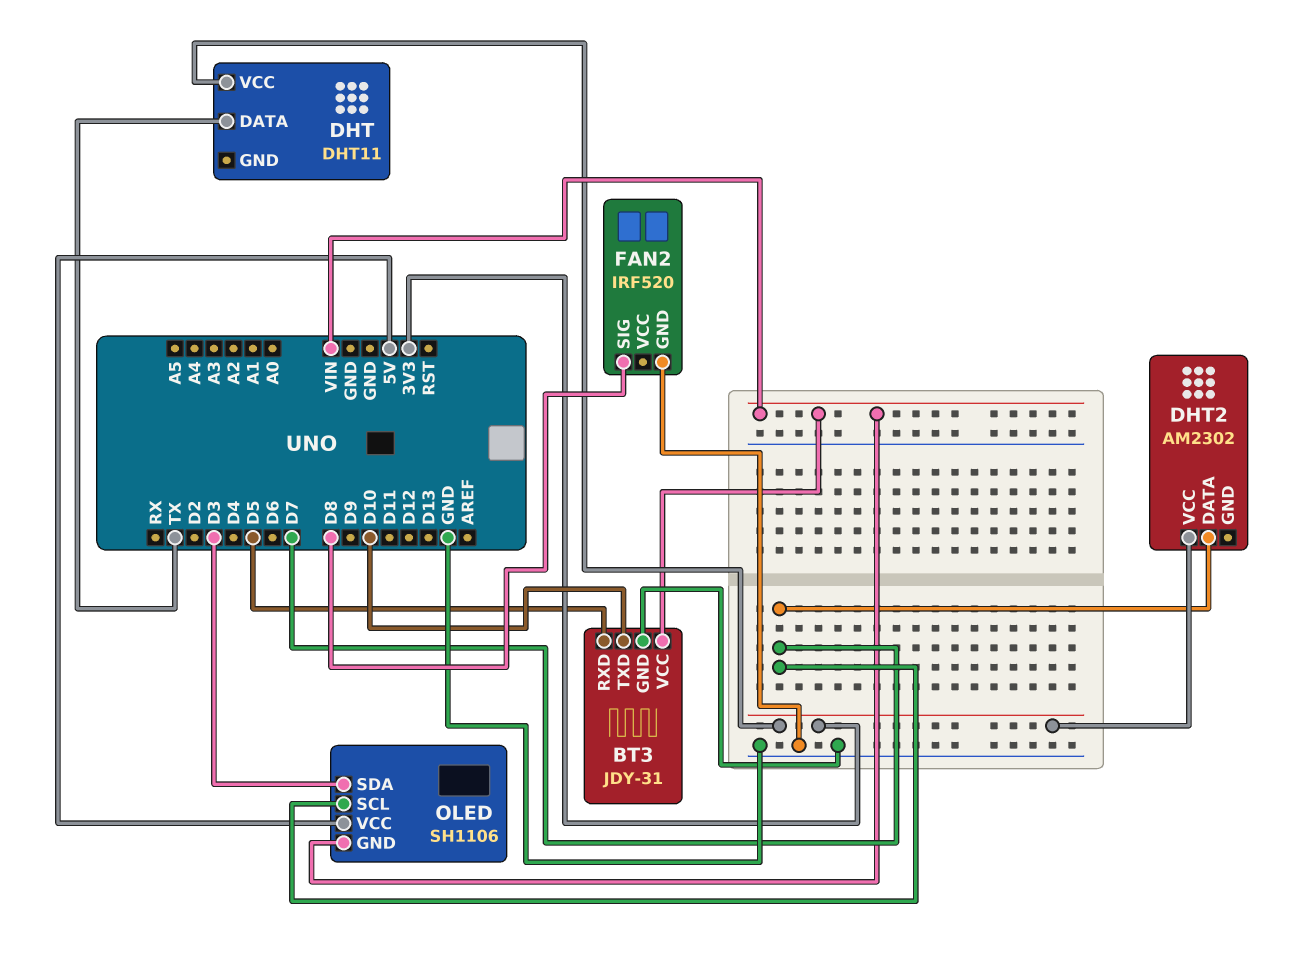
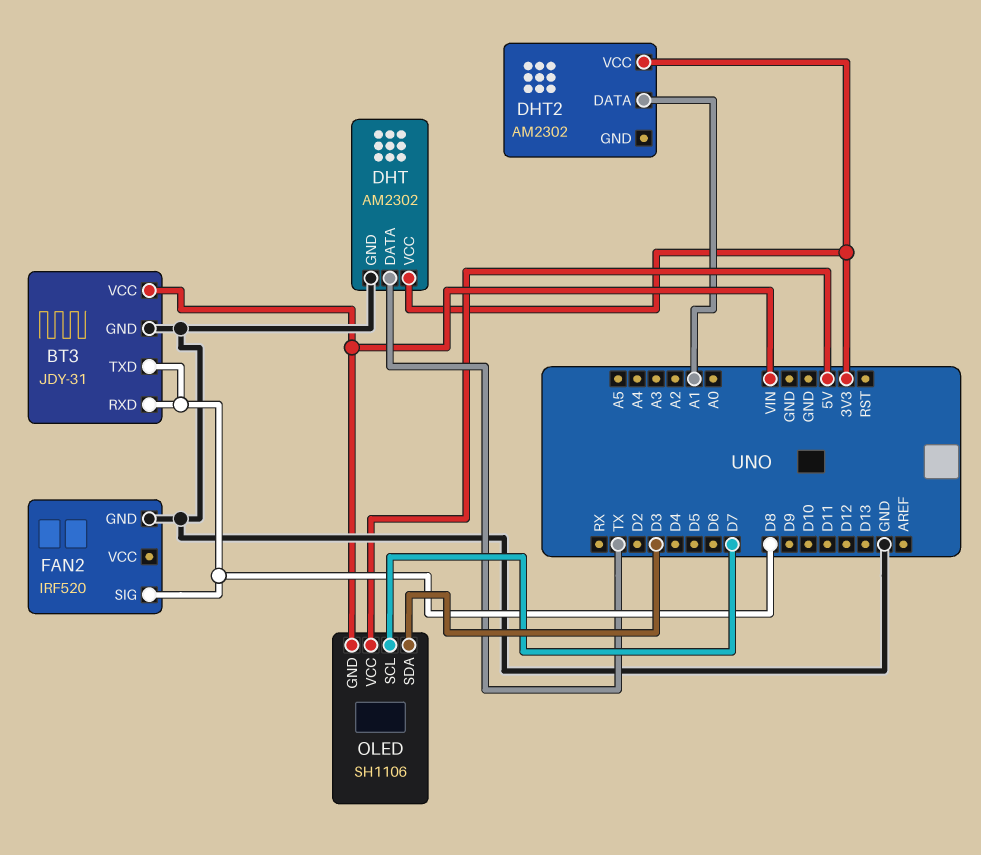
BT3 pin RXD: D5 -> D8
BT3 pin TXD: D10 -> D8
DHT: DHT11 -> AM2302
DHT pin GND: none -> GND
DHT2 pin DATA: D7 -> A1

